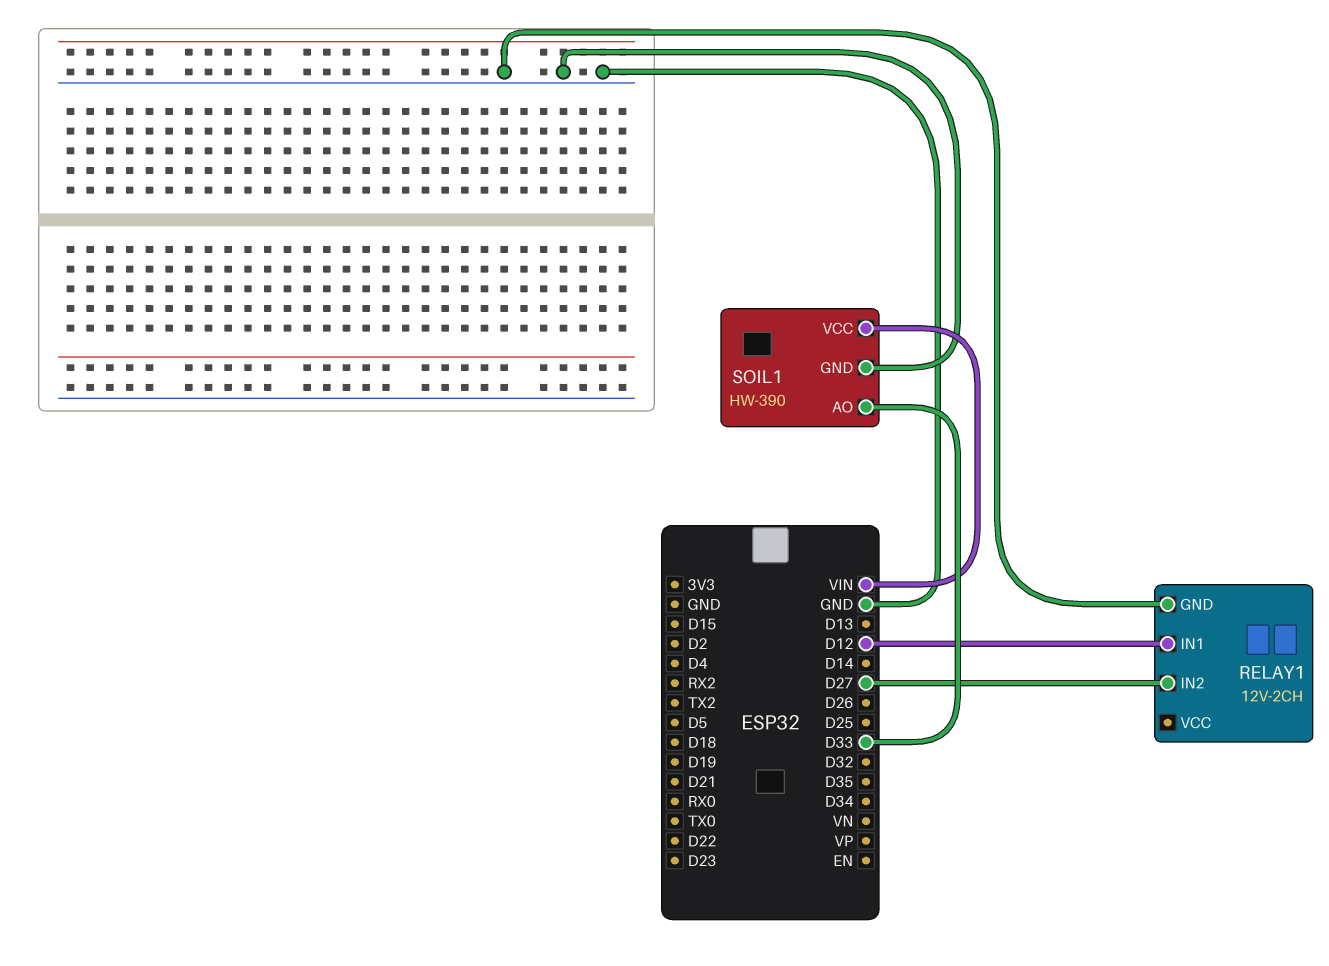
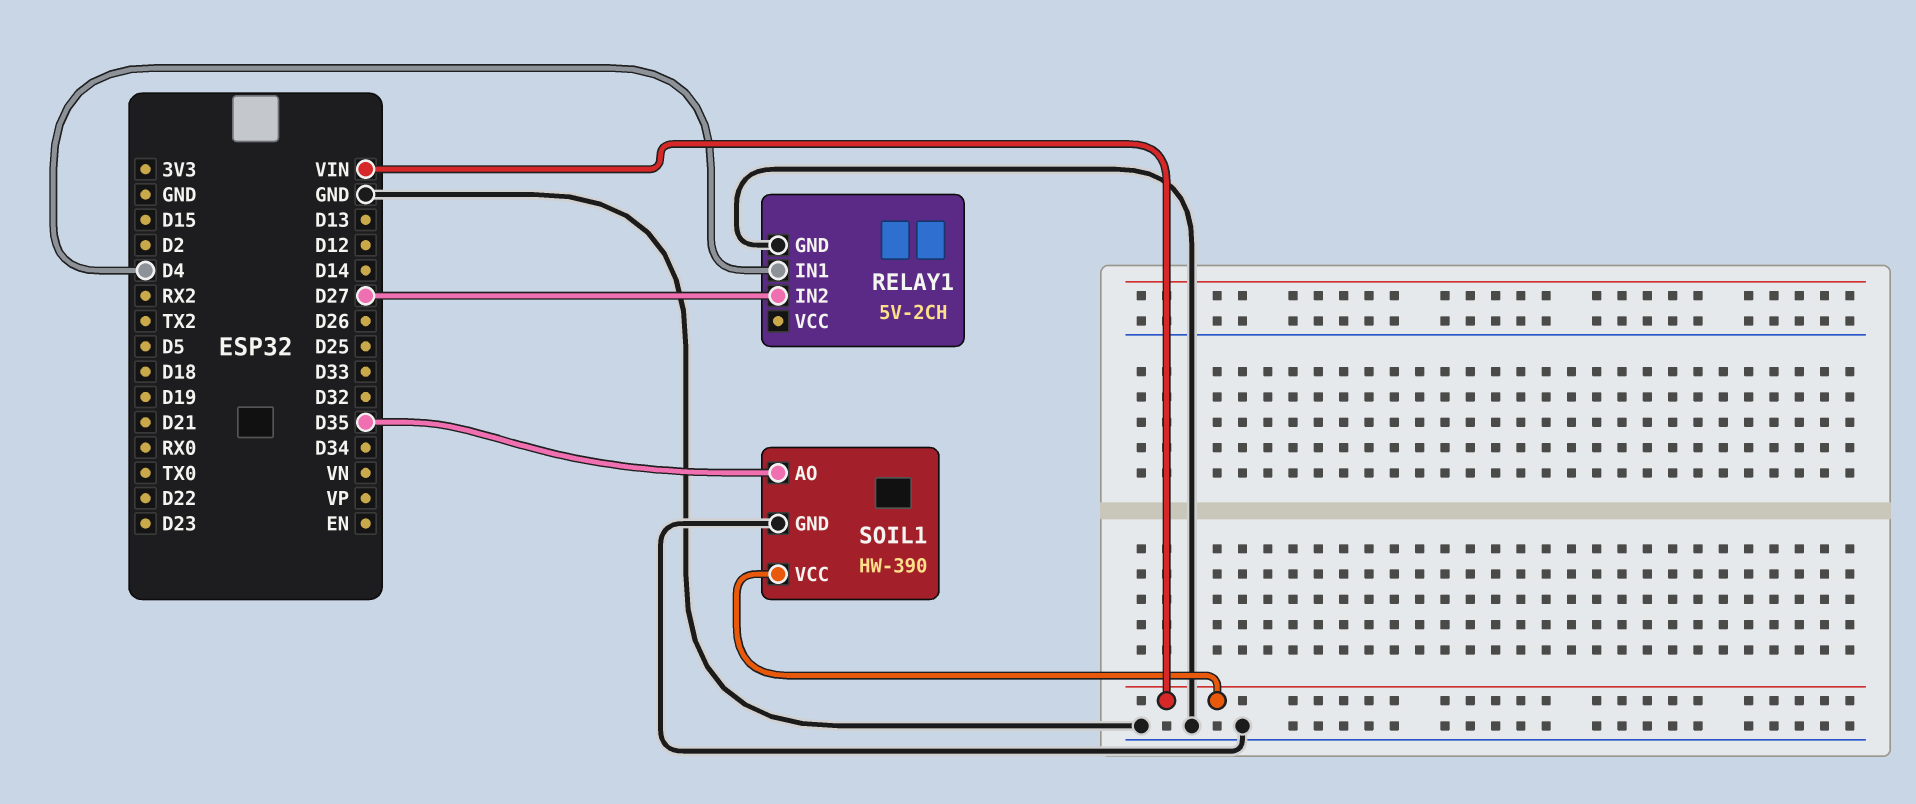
RELAY1: 12V-2CH -> 5V-2CH
RELAY1 pin IN1: D12 -> D4
SOIL1 pin AO: D33 -> D35

